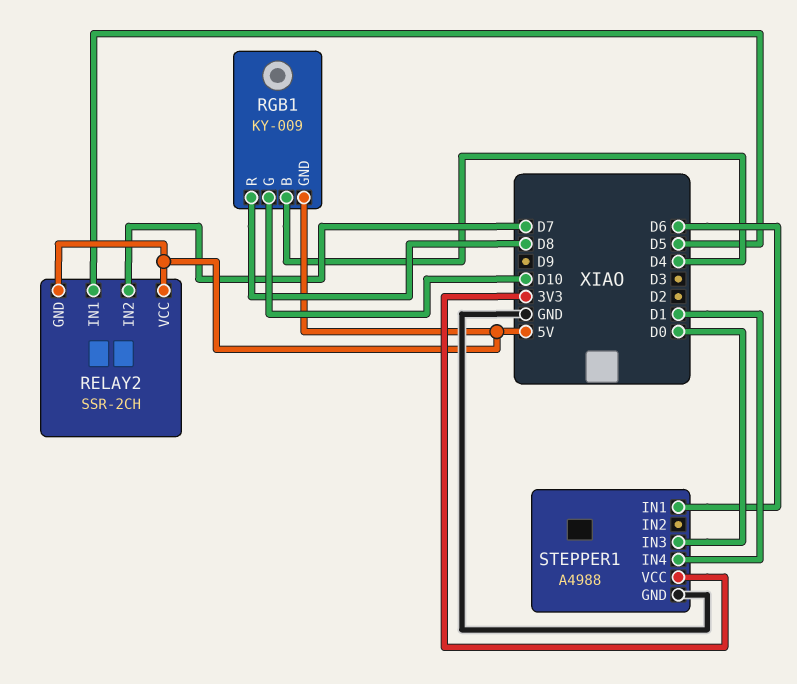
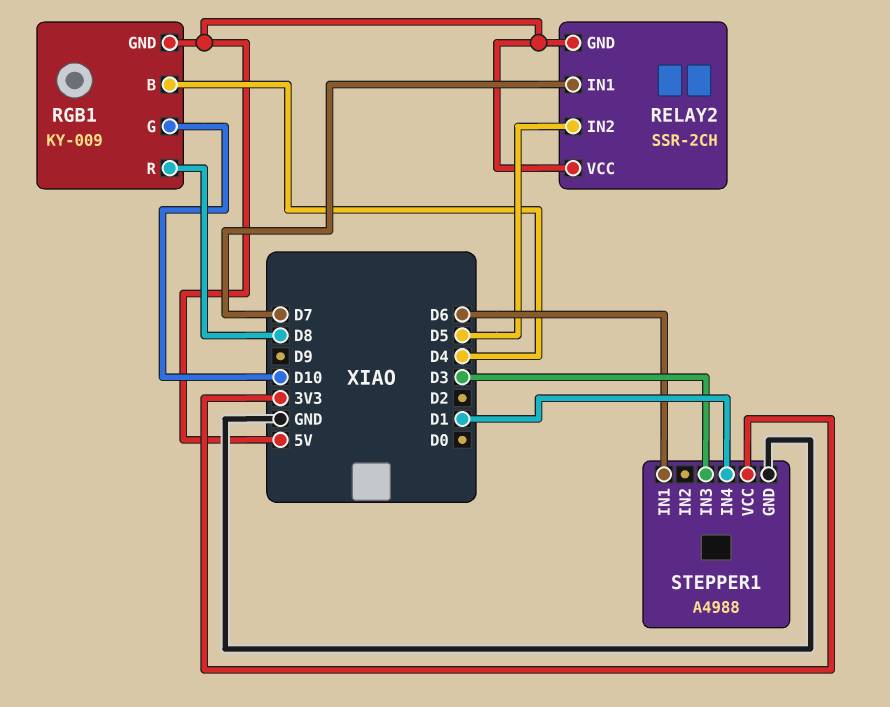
RELAY2 pin IN1: D5 -> D7
RELAY2 pin IN2: D7 -> D5
STEPPER1 pin IN3: D0 -> D3

